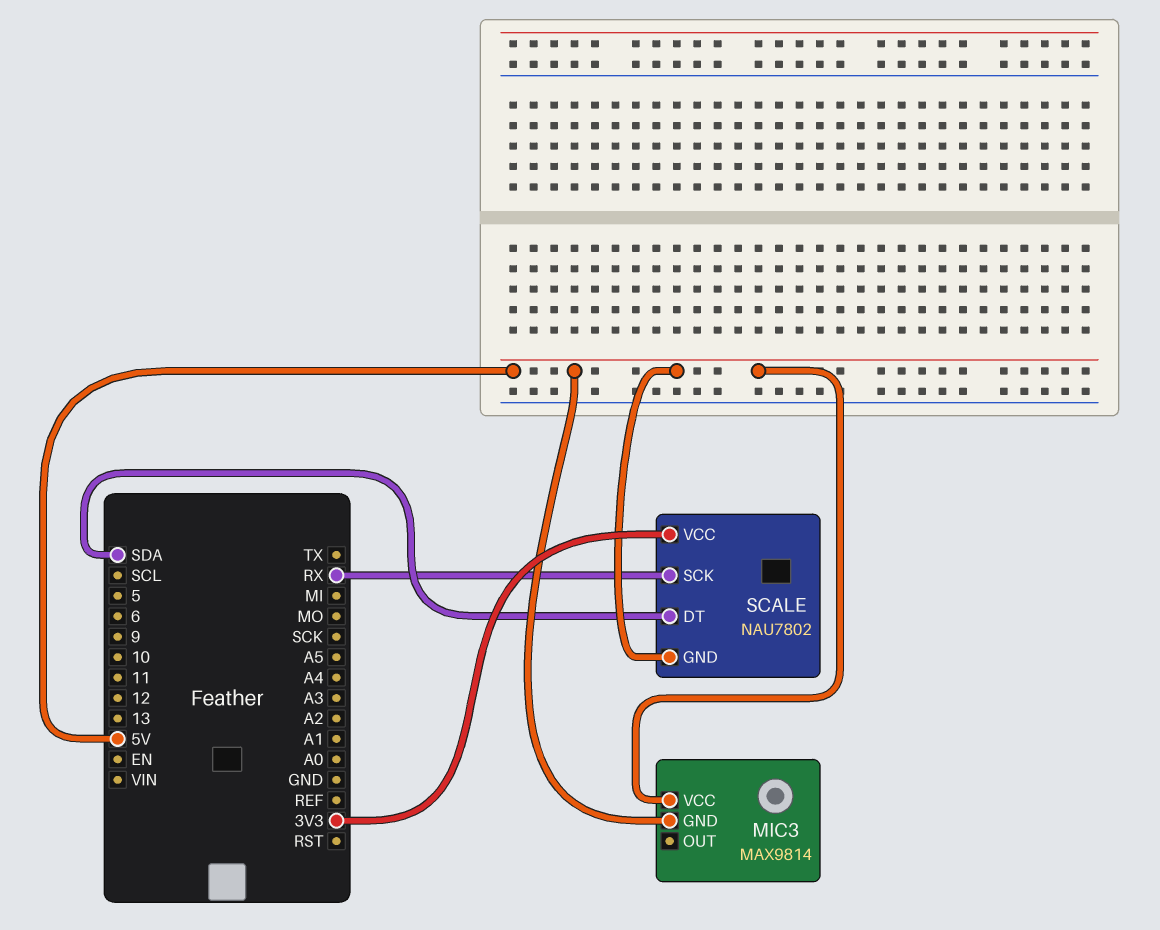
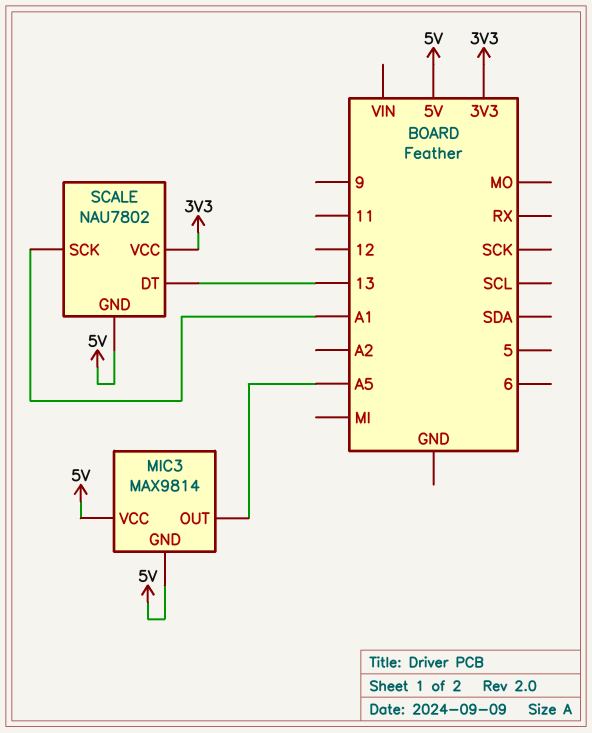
MIC3 pin OUT: none -> A5
SCALE pin DT: SDA -> 13
SCALE pin SCK: RX -> A1

